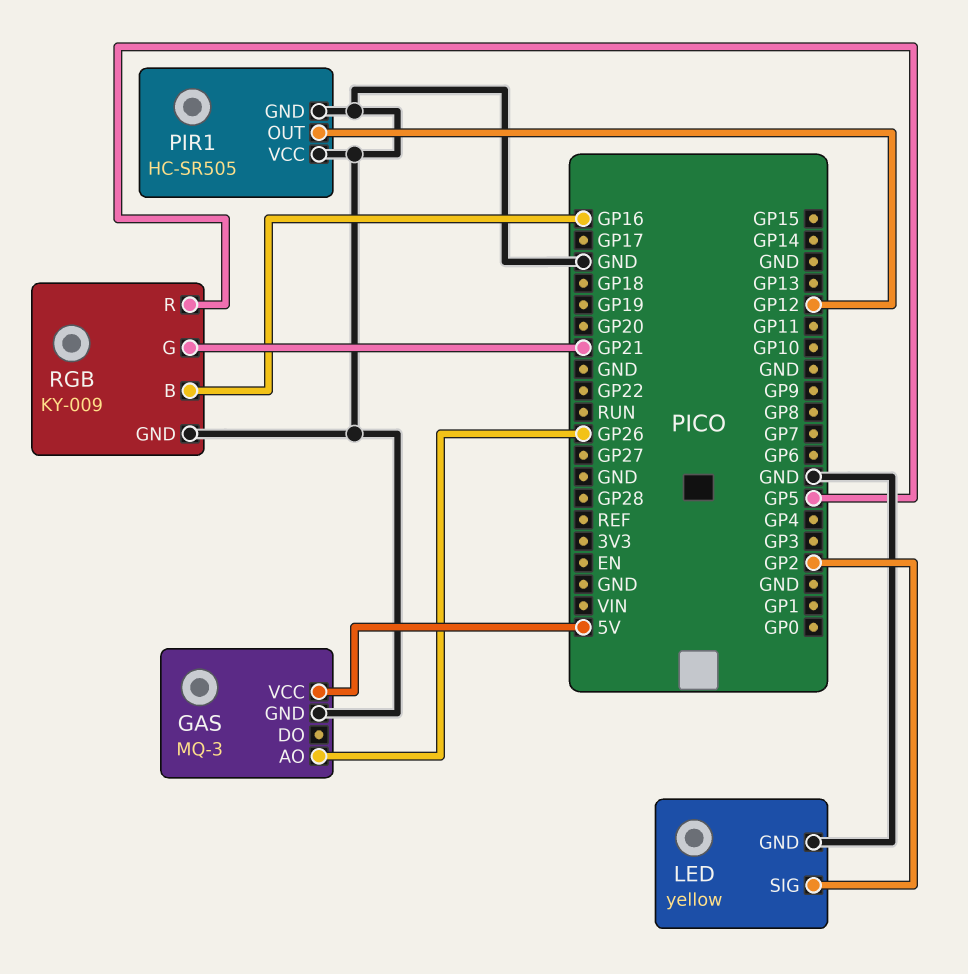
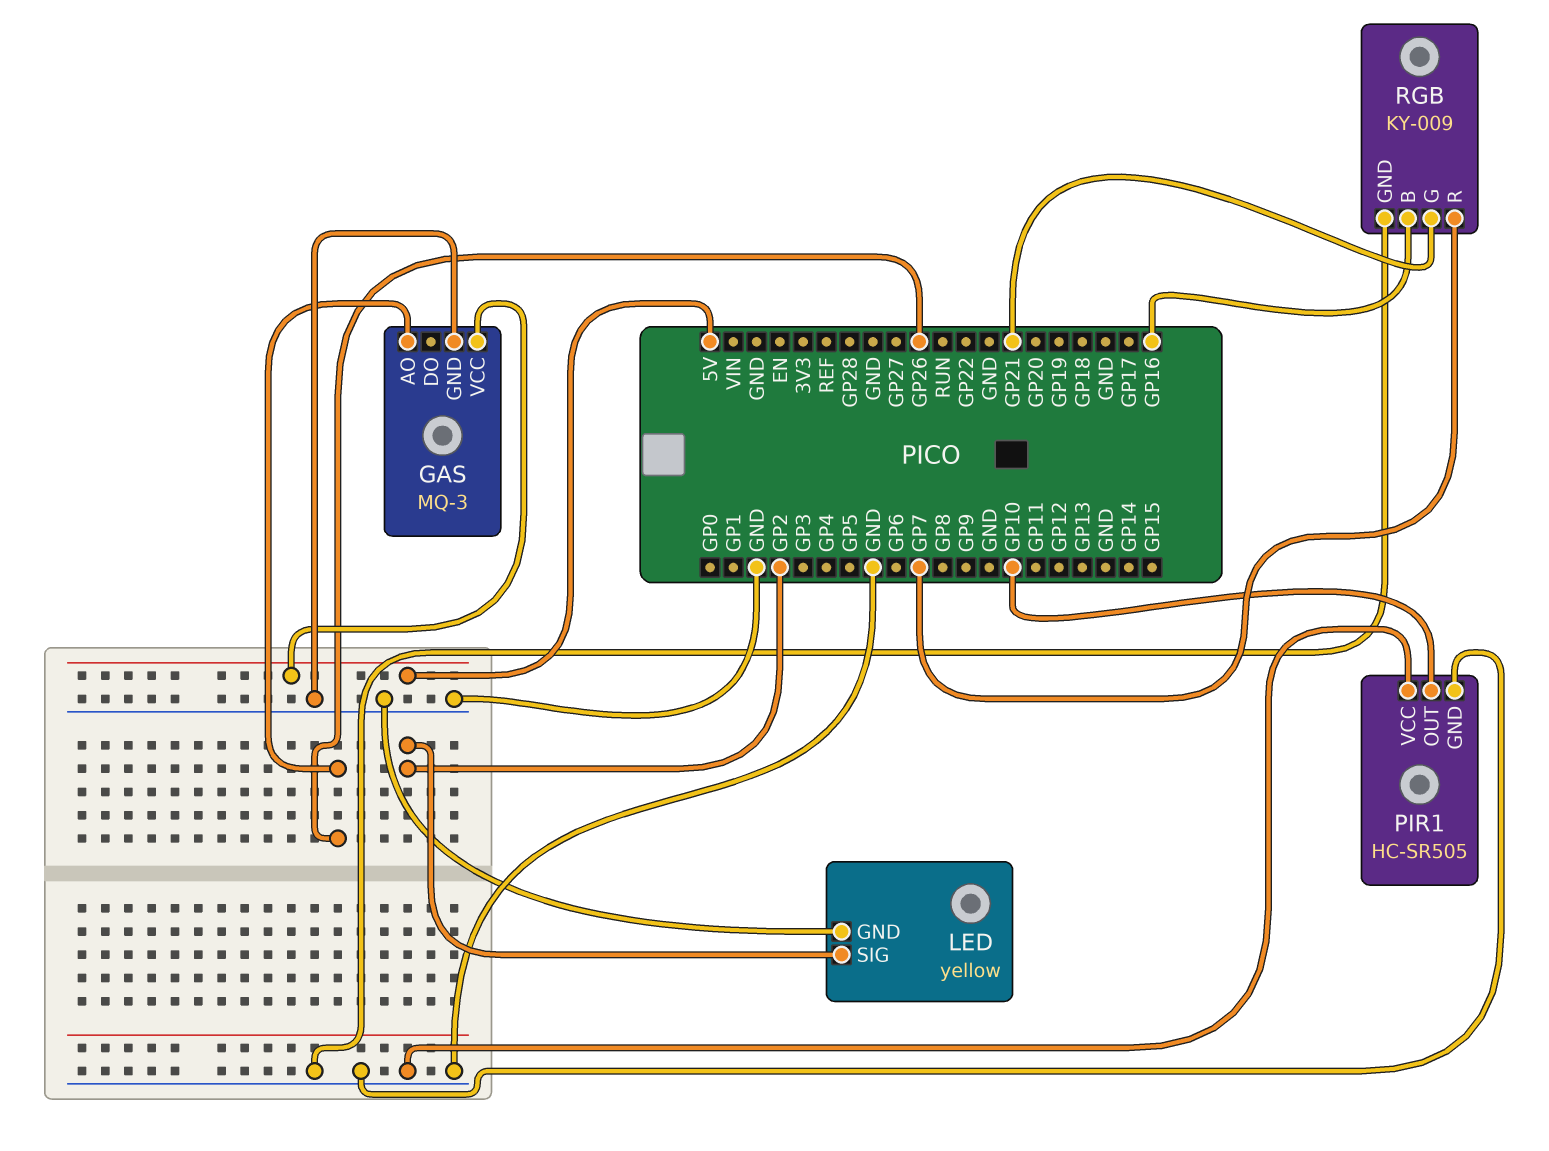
PIR1 pin OUT: GP12 -> GP10
RGB pin R: GP5 -> GP7

